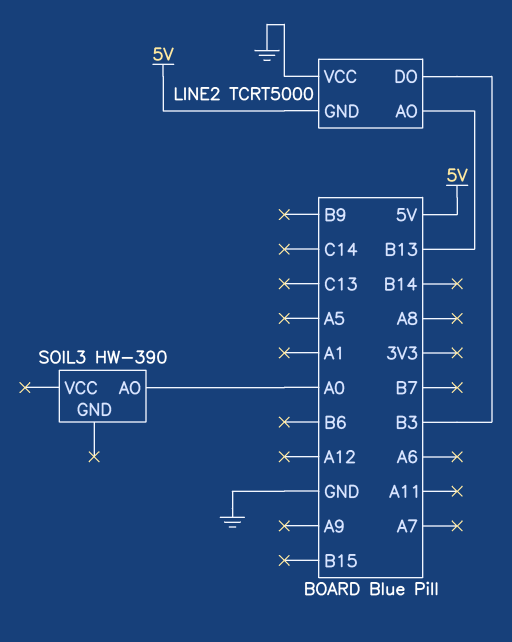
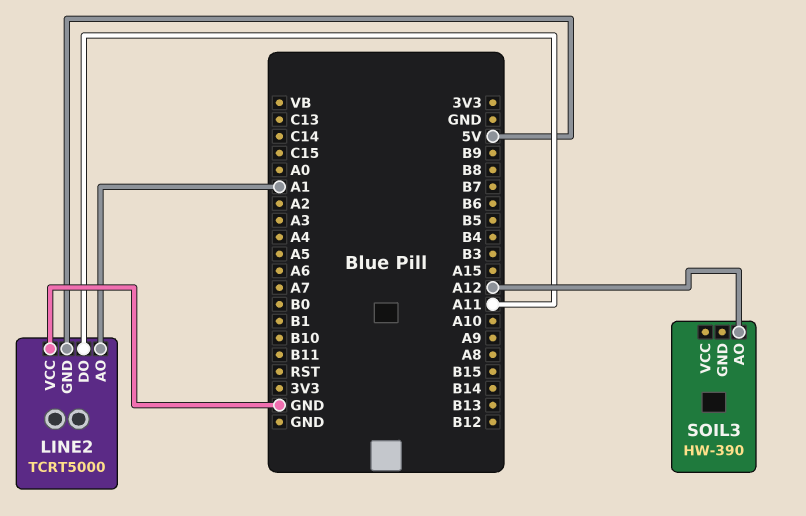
LINE2 pin AO: B13 -> A1
LINE2 pin DO: B3 -> A11
SOIL3 pin AO: A0 -> A12

